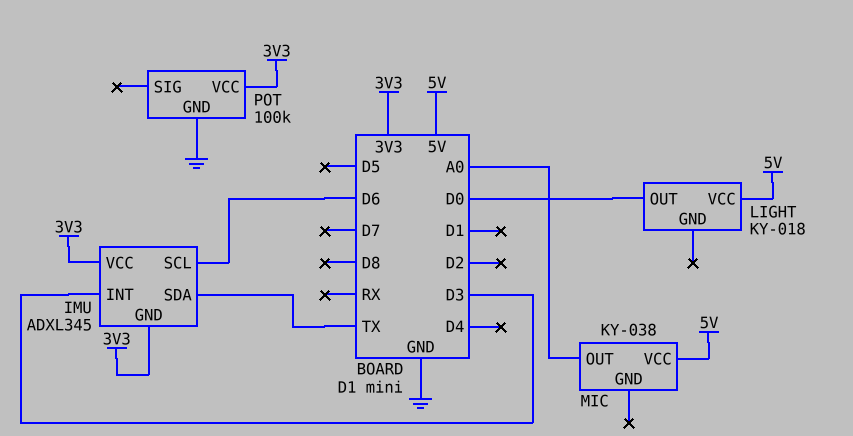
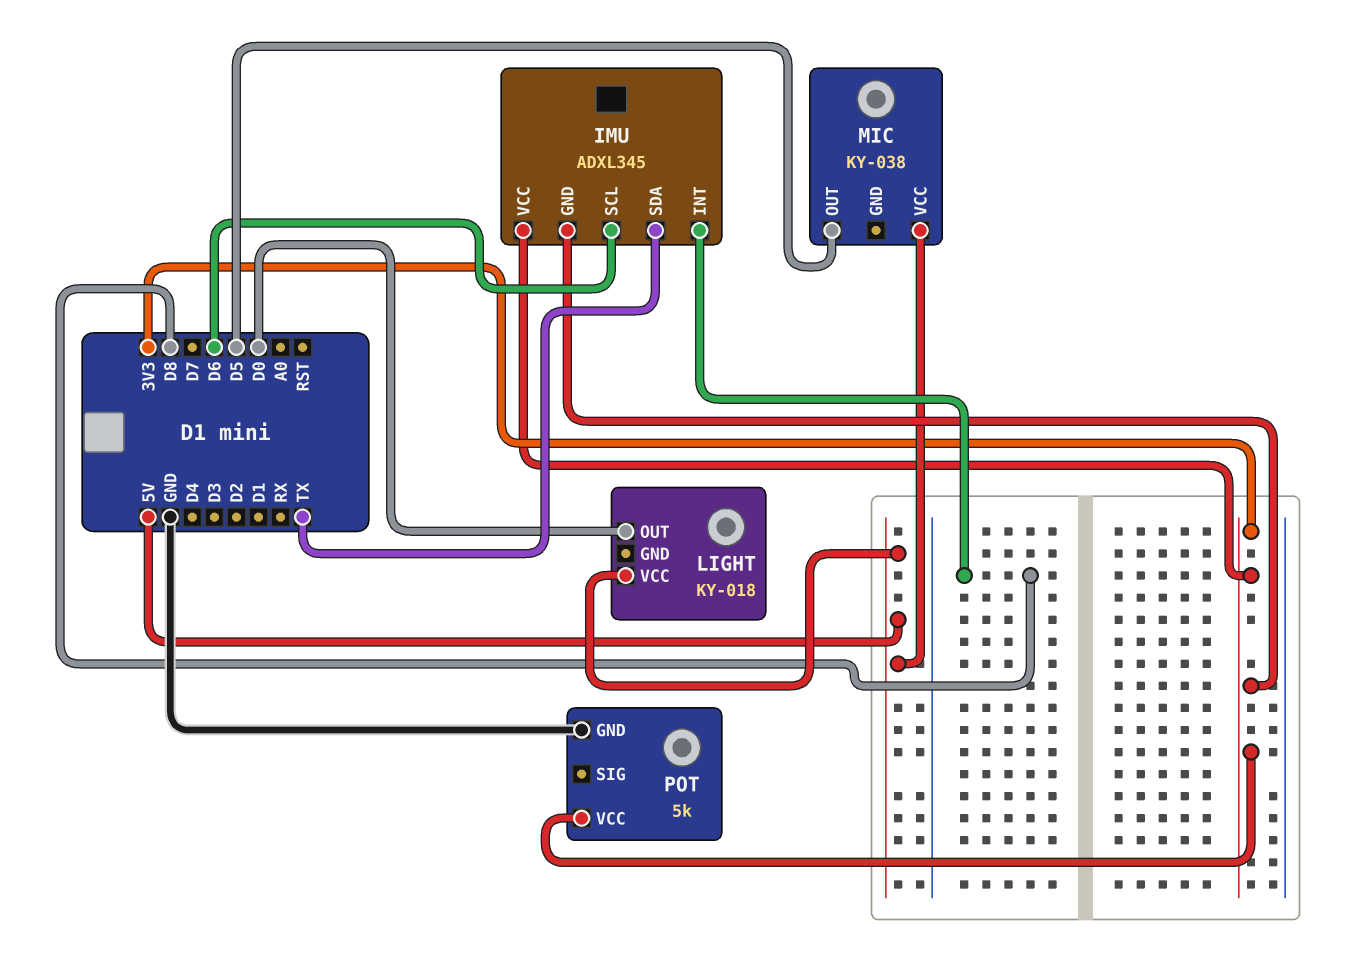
IMU pin INT: D3 -> D8
MIC pin OUT: A0 -> D5
POT: 100k -> 5k

